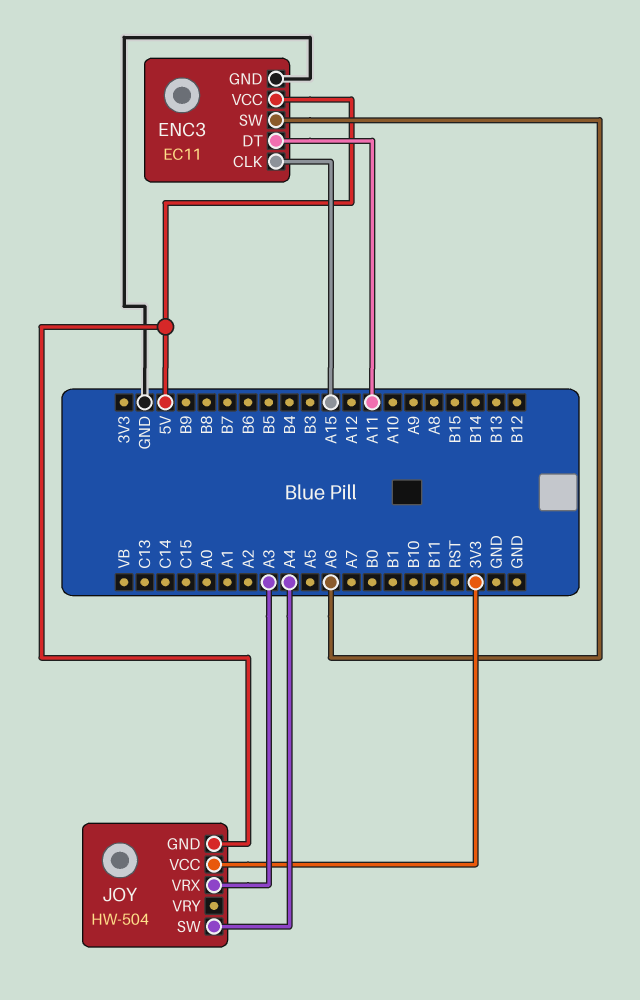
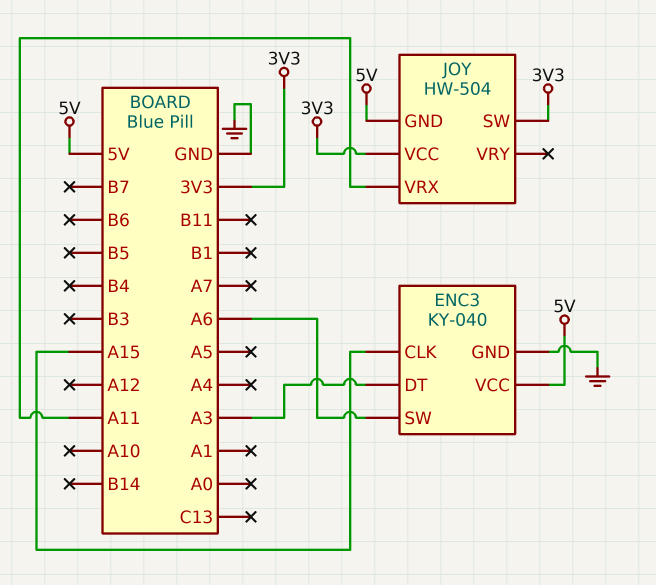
ENC3: EC11 -> KY-040
ENC3 pin DT: A11 -> A3
JOY pin SW: A4 -> 3V3
JOY pin VRX: A3 -> A11

